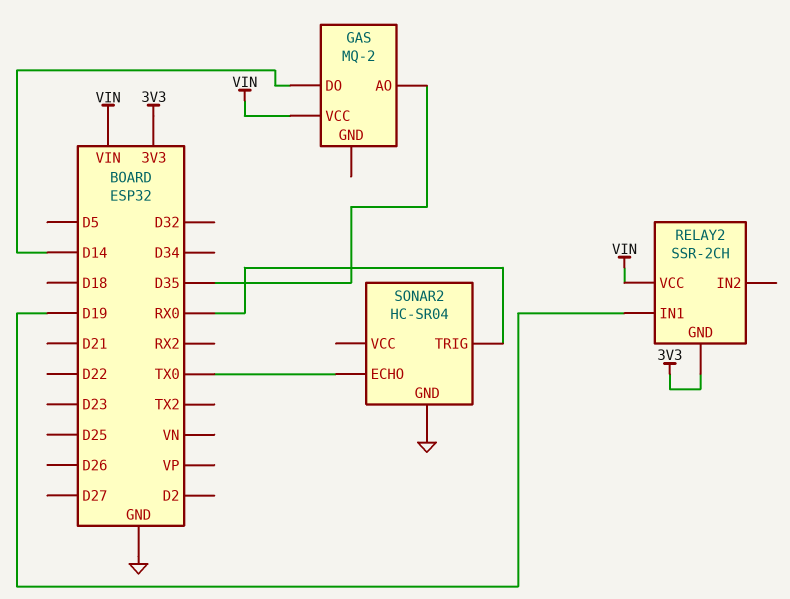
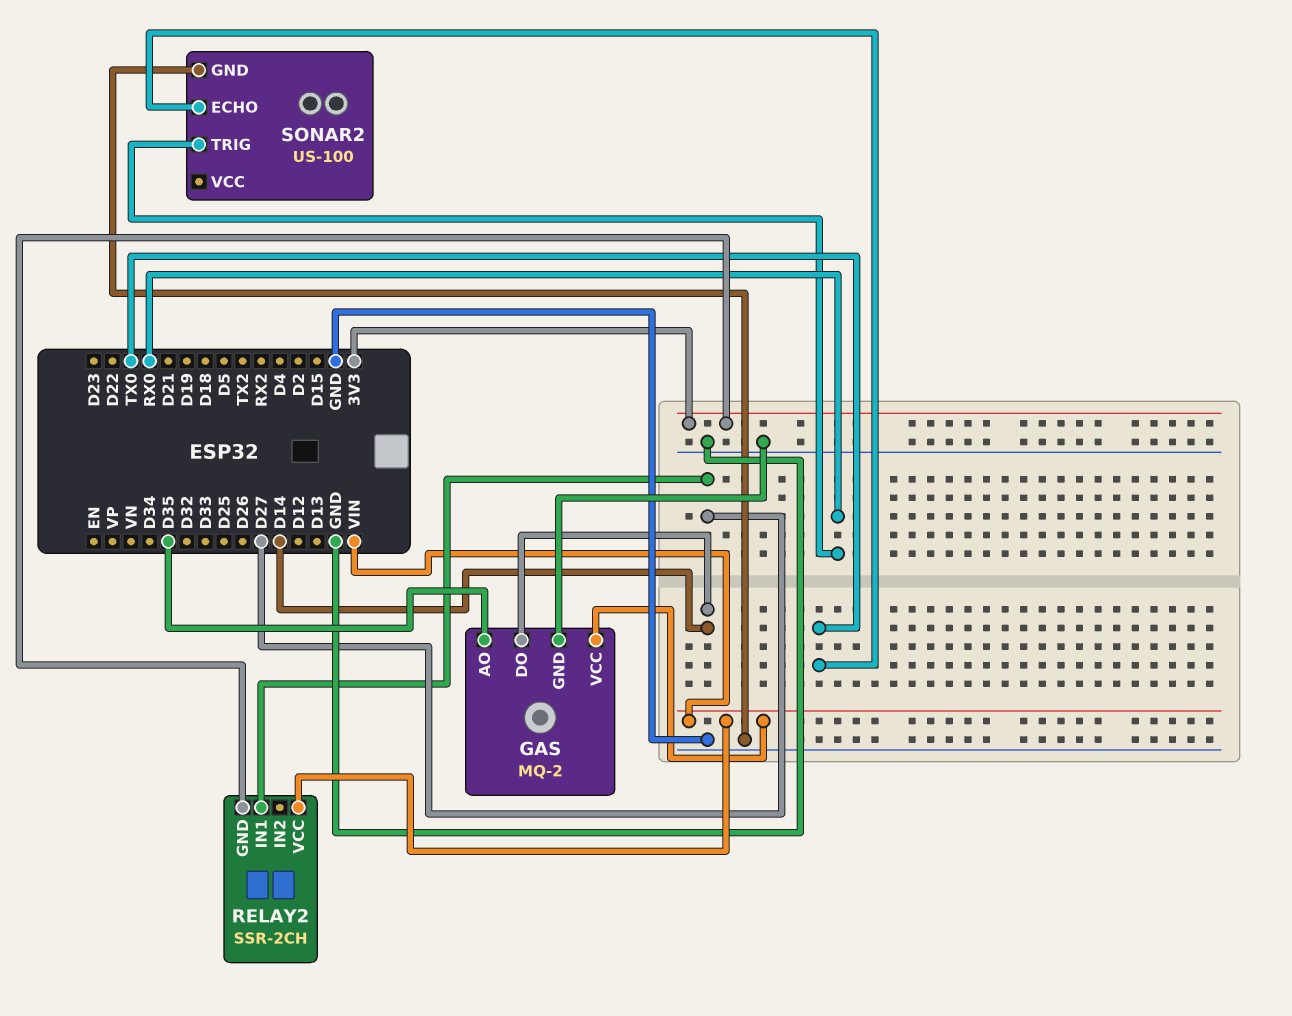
GAS pin GND: none -> GND
RELAY2 pin IN1: D19 -> D27
SONAR2: HC-SR04 -> US-100

